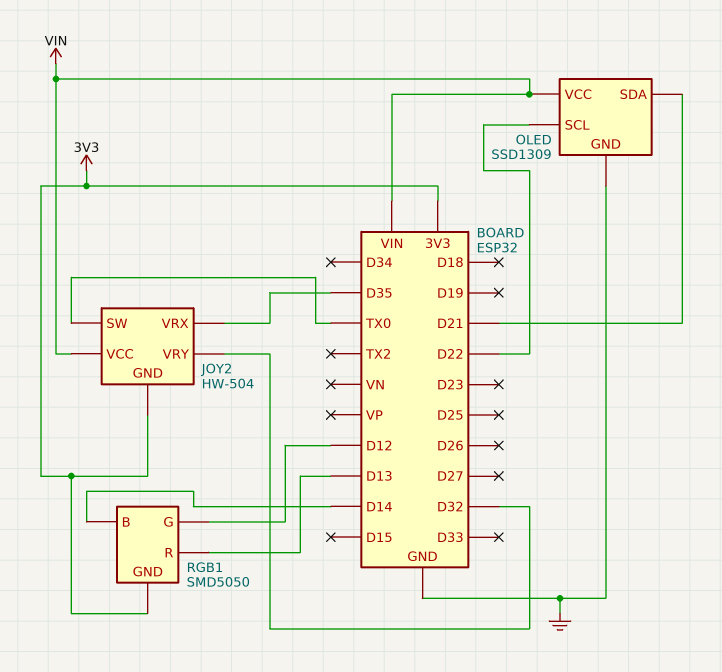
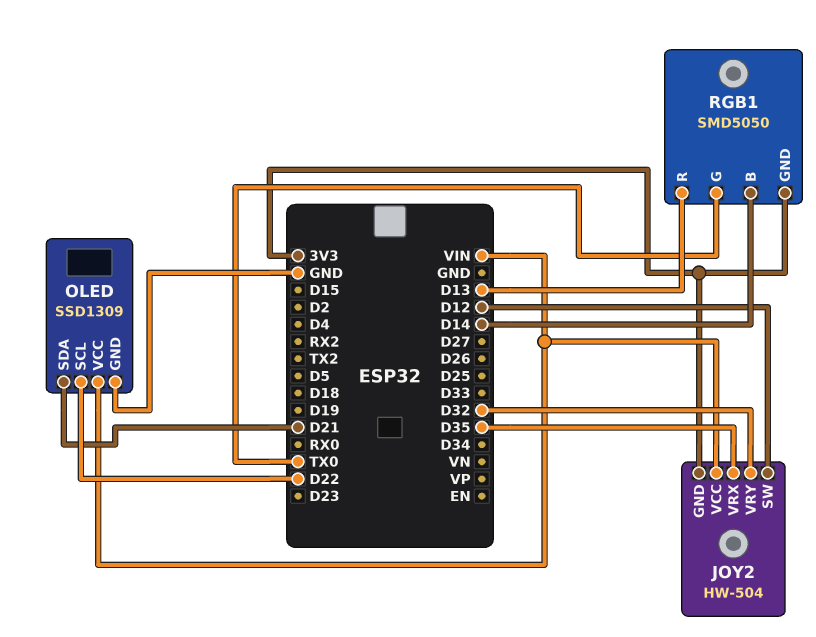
JOY2 pin SW: TX0 -> D12
RGB1 pin G: D12 -> TX0

